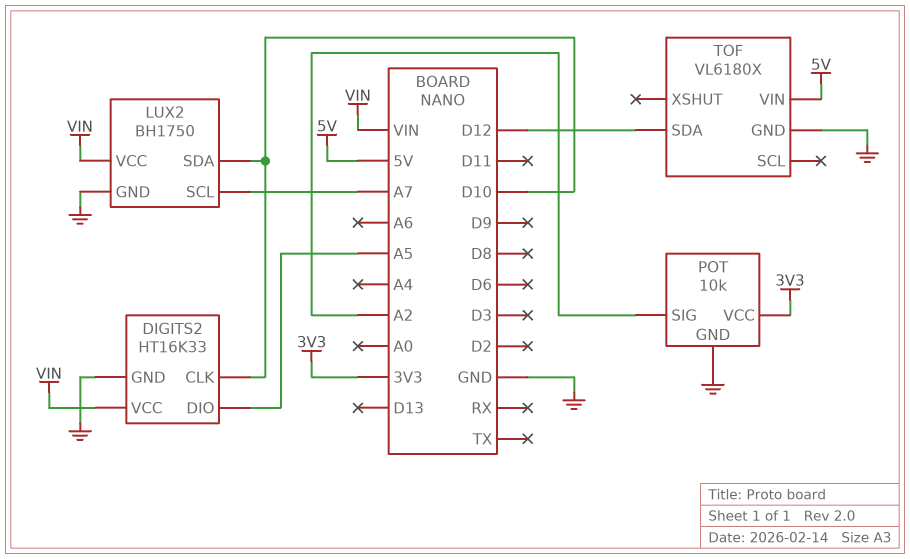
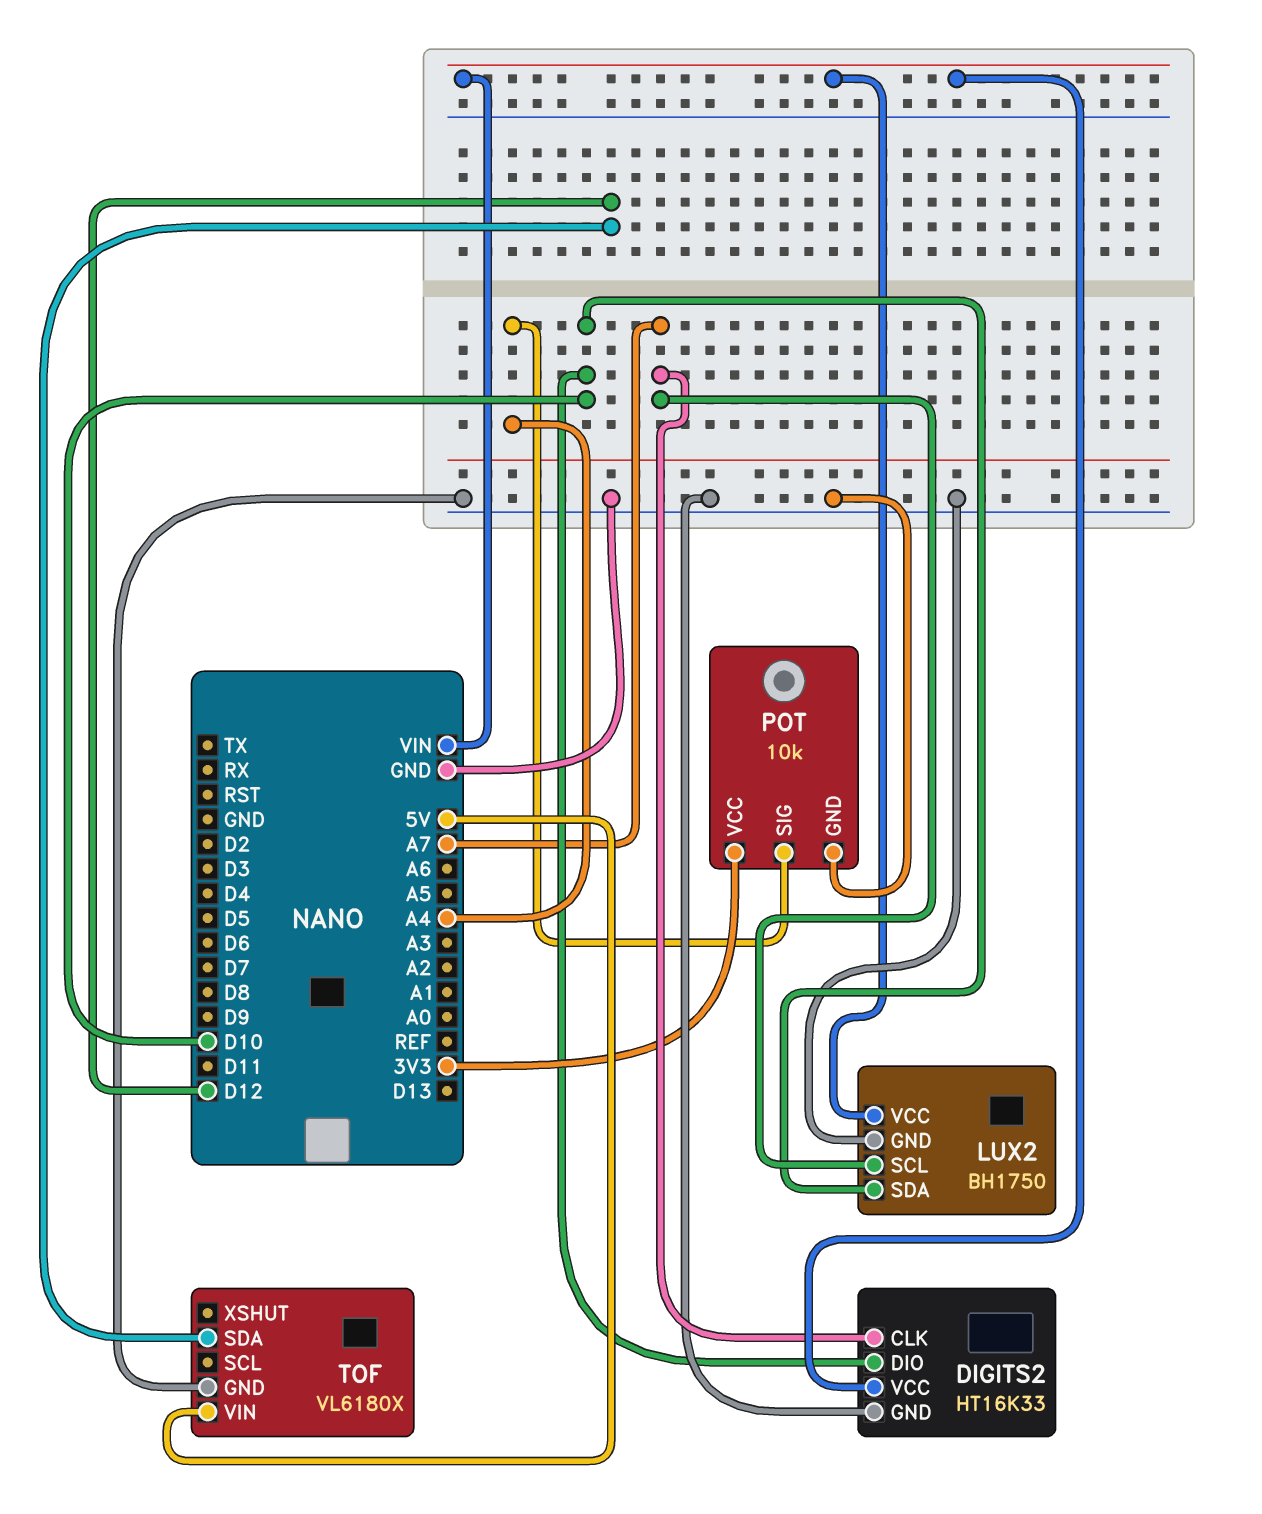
DIGITS2 pin CLK: D10 -> A7
DIGITS2 pin DIO: A5 -> D10
POT pin SIG: A2 -> A4

